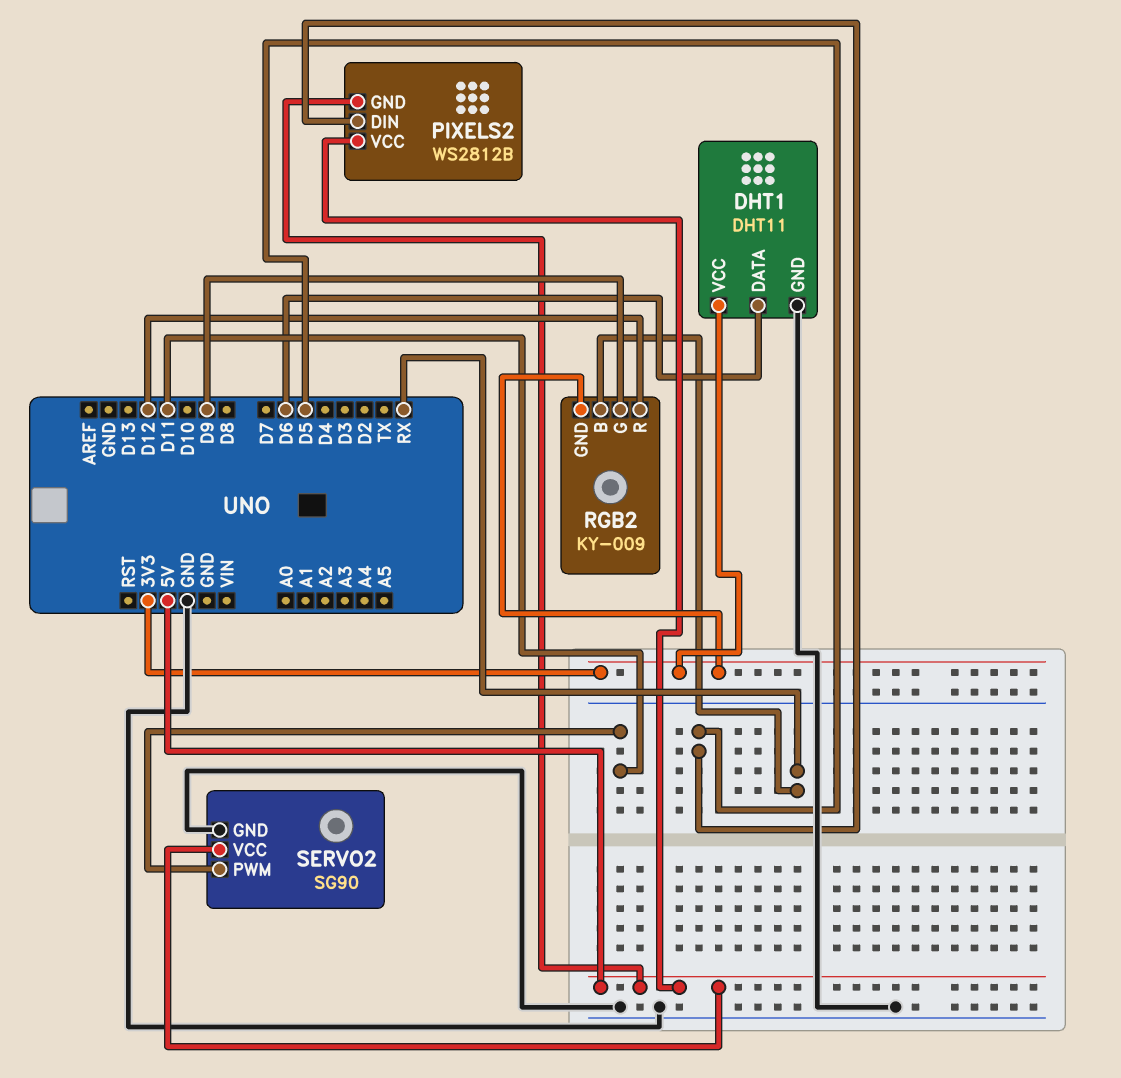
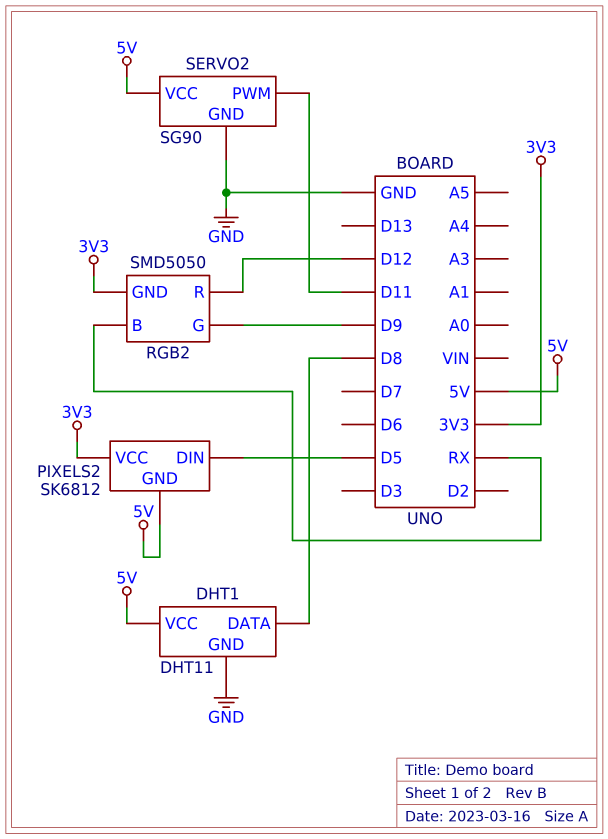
DHT1 pin DATA: D6 -> D8
DHT1 pin VCC: 3V3 -> 5V
PIXELS2: WS2812B -> SK6812
PIXELS2 pin VCC: 5V -> 3V3
RGB2: KY-009 -> SMD5050

